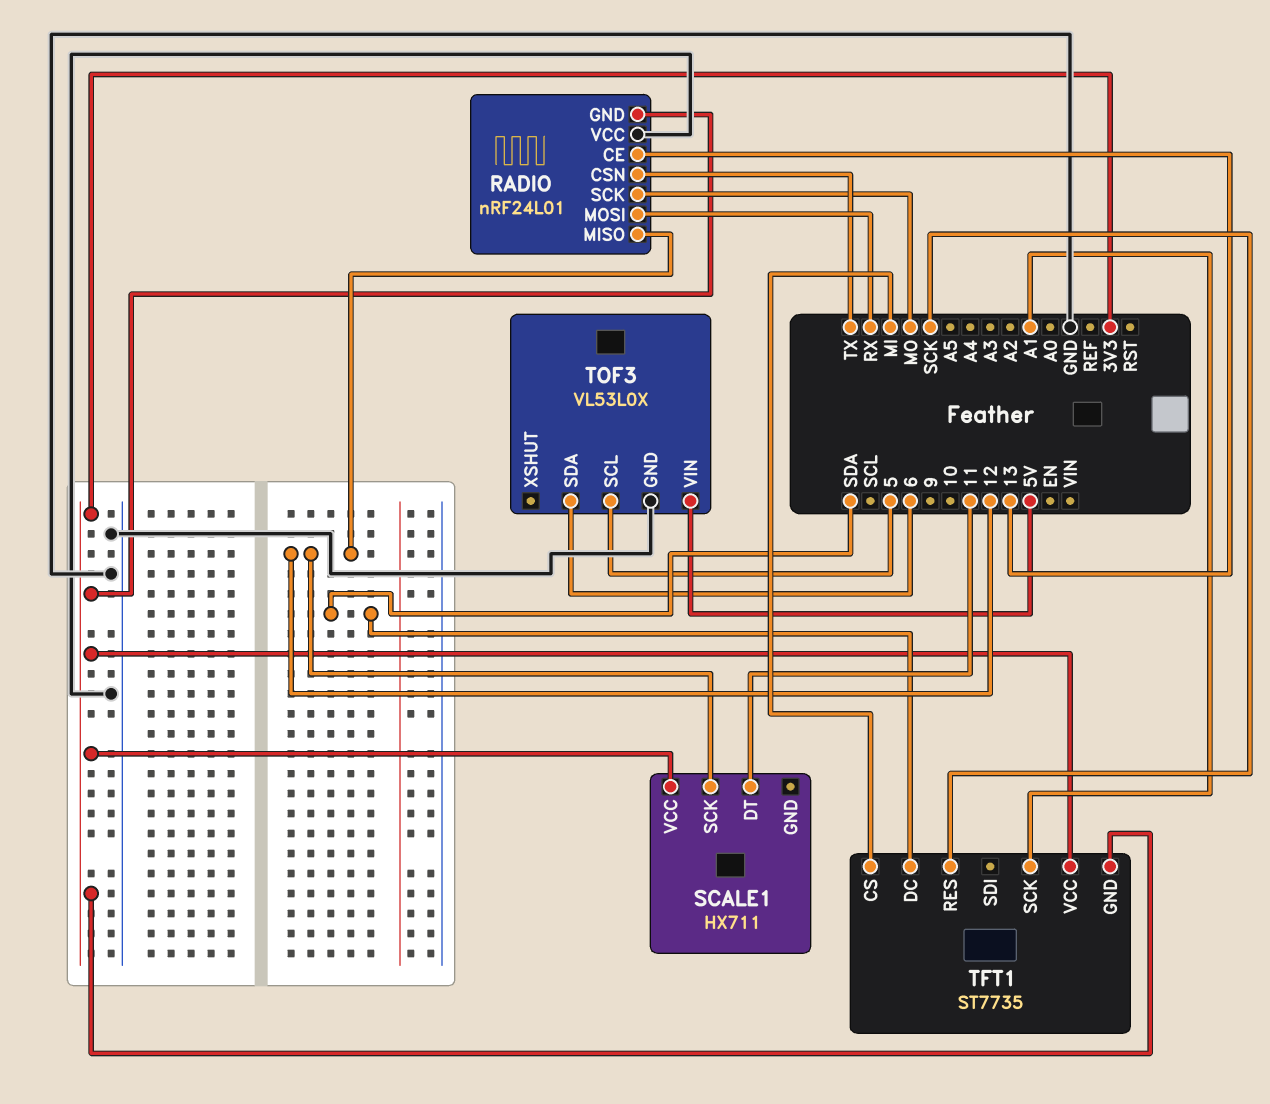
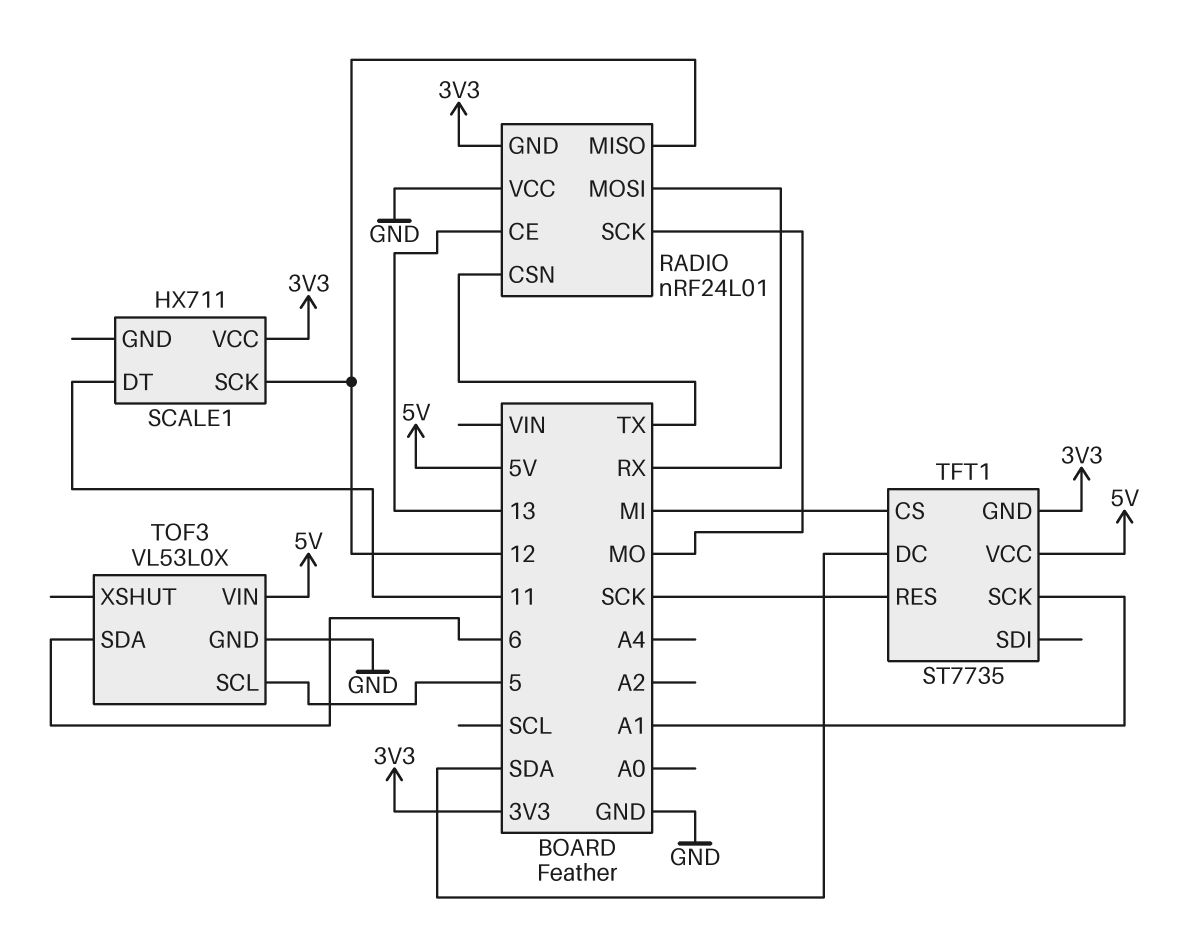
TFT1 pin VCC: 3V3 -> 5V

